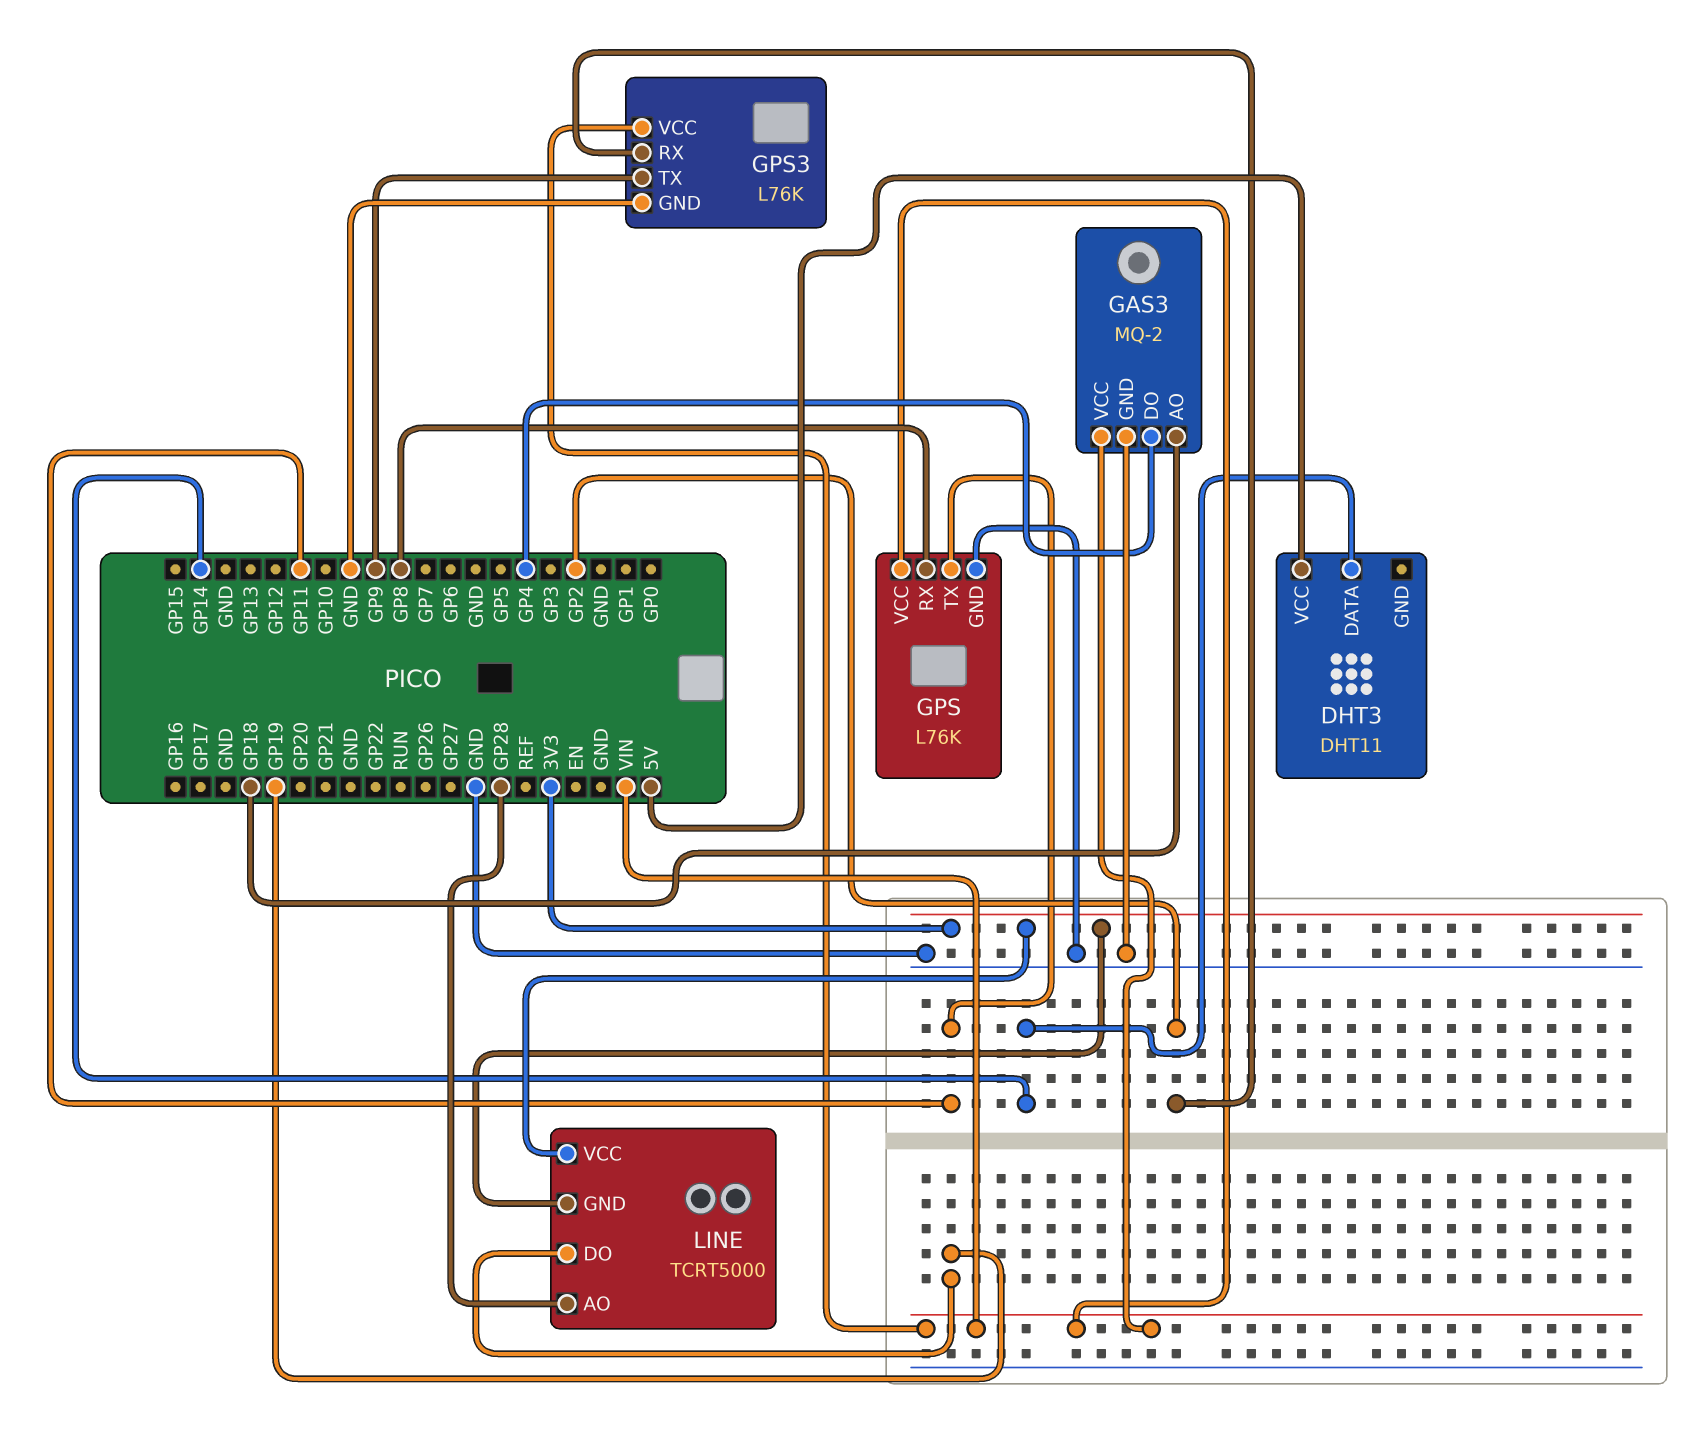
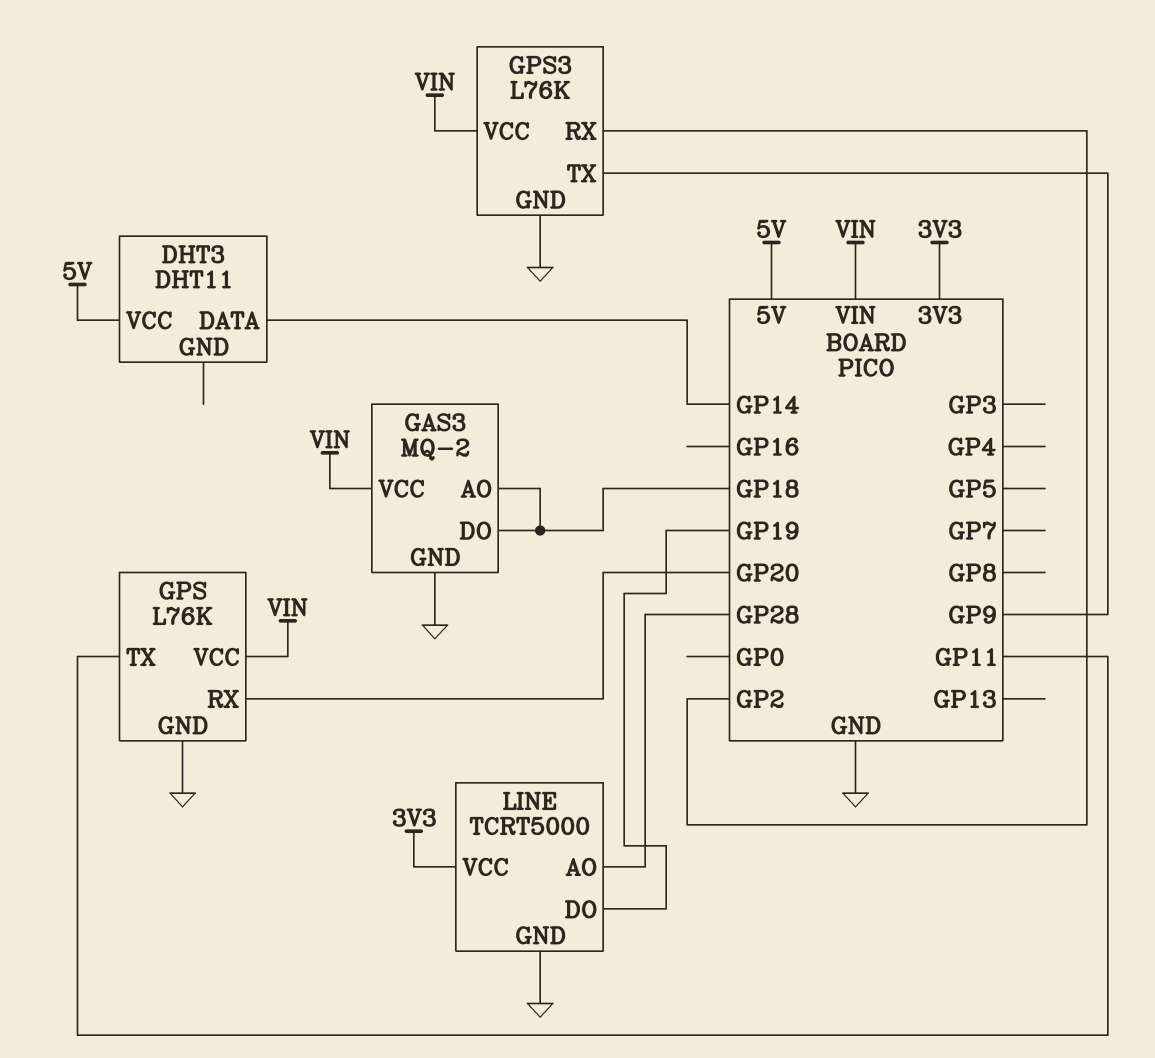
GAS3 pin DO: GP4 -> GP18
GPS pin RX: GP8 -> GP20
LINE pin GND: 3V3 -> GND

